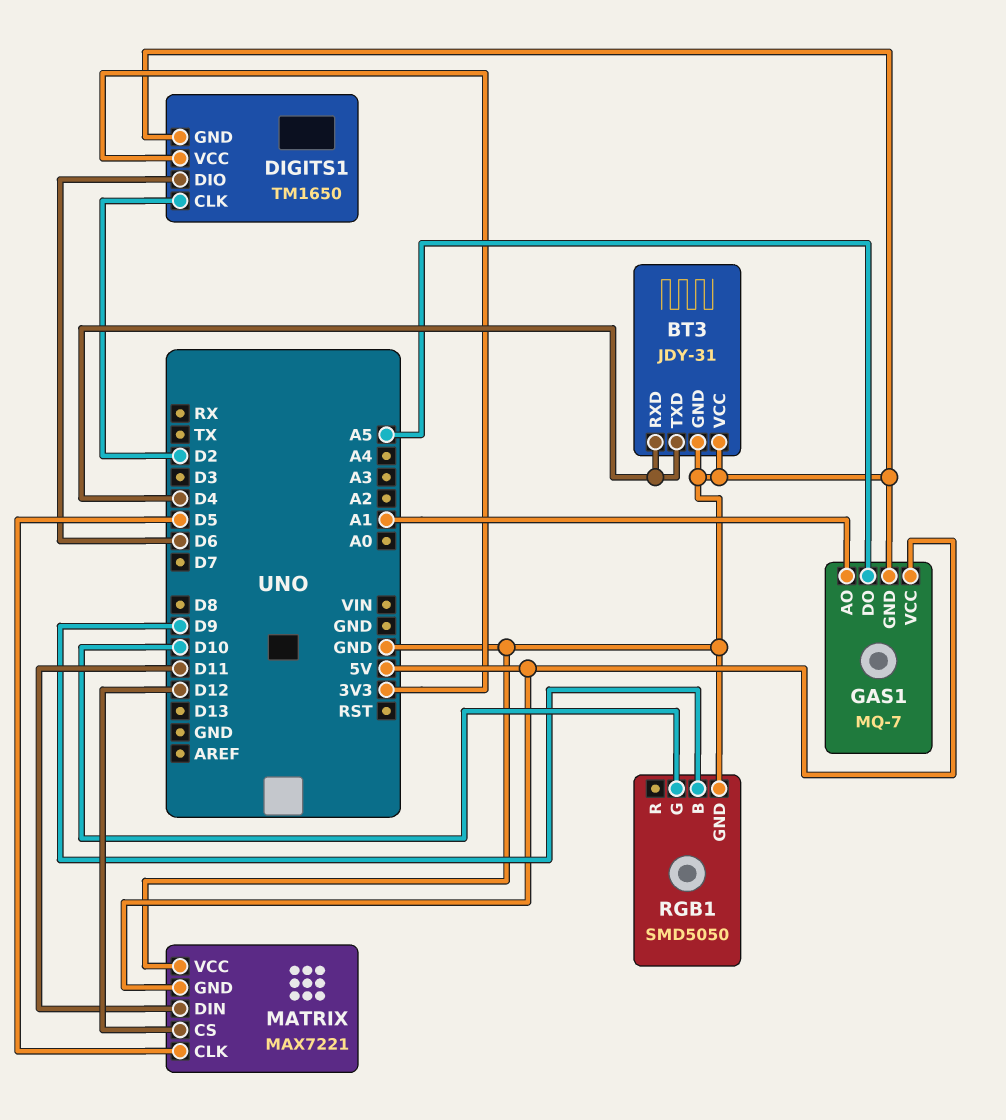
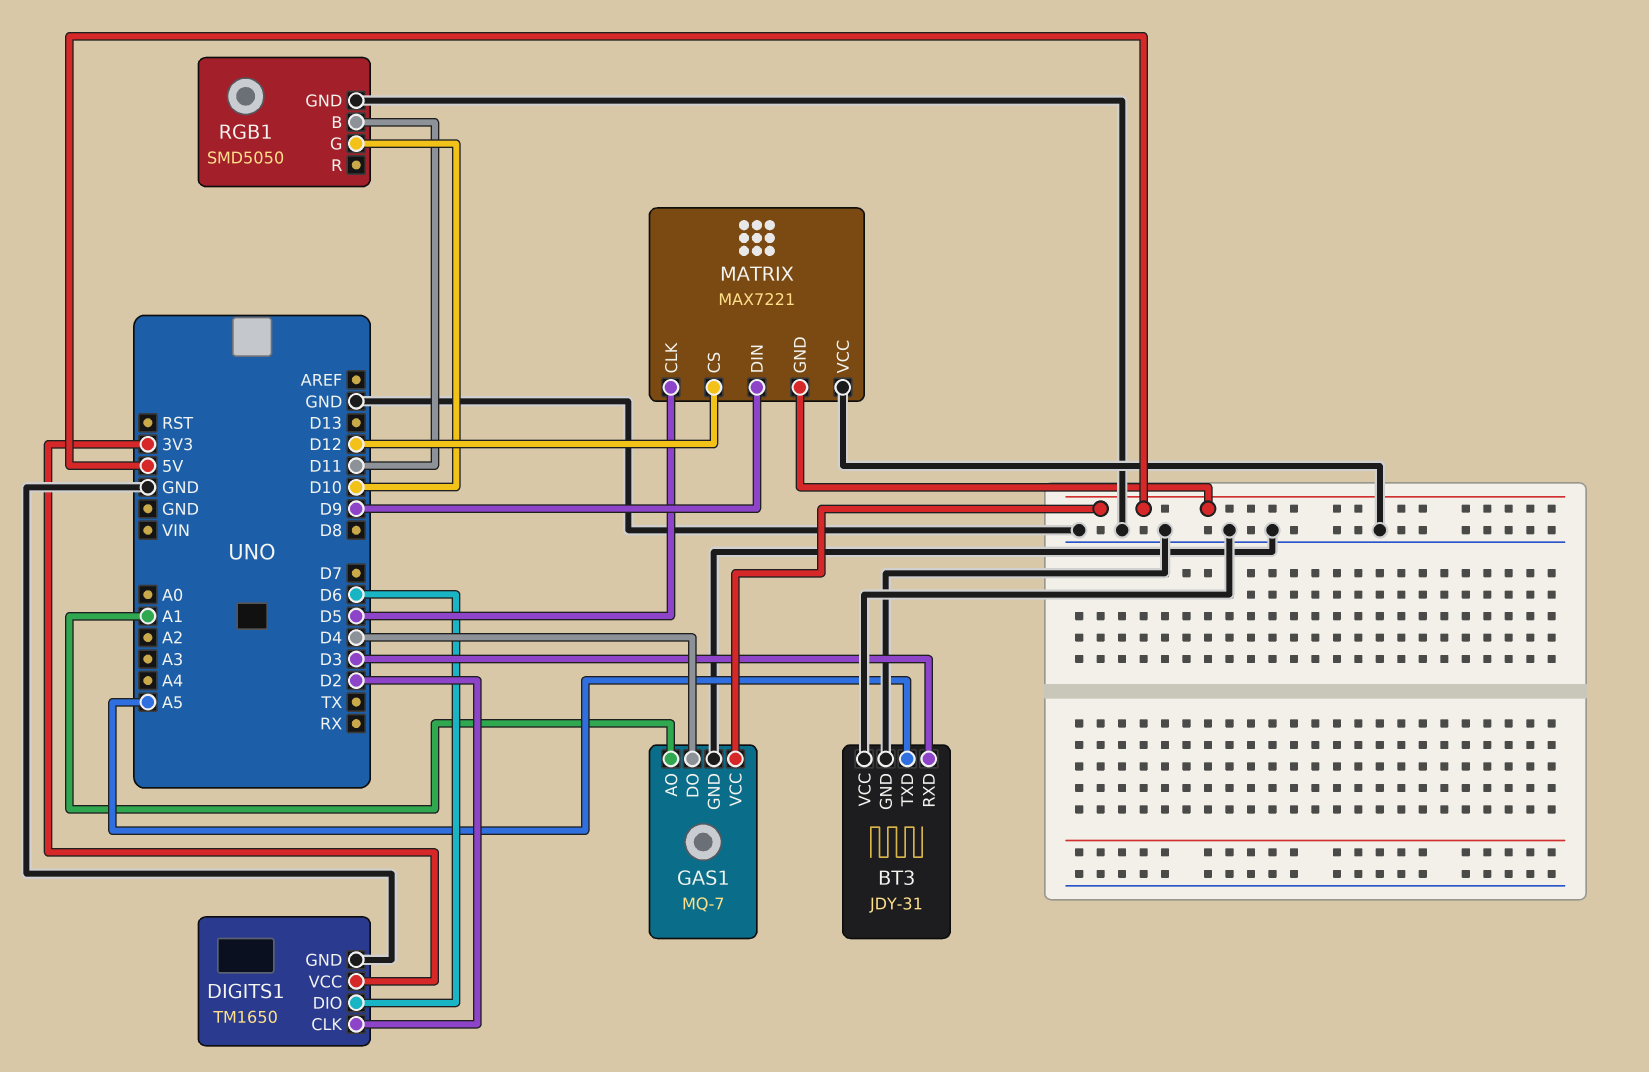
BT3 pin RXD: D4 -> D3
BT3 pin TXD: D4 -> A5
GAS1 pin DO: A5 -> D4
MATRIX pin DIN: D11 -> D9
RGB1 pin B: D9 -> D11

